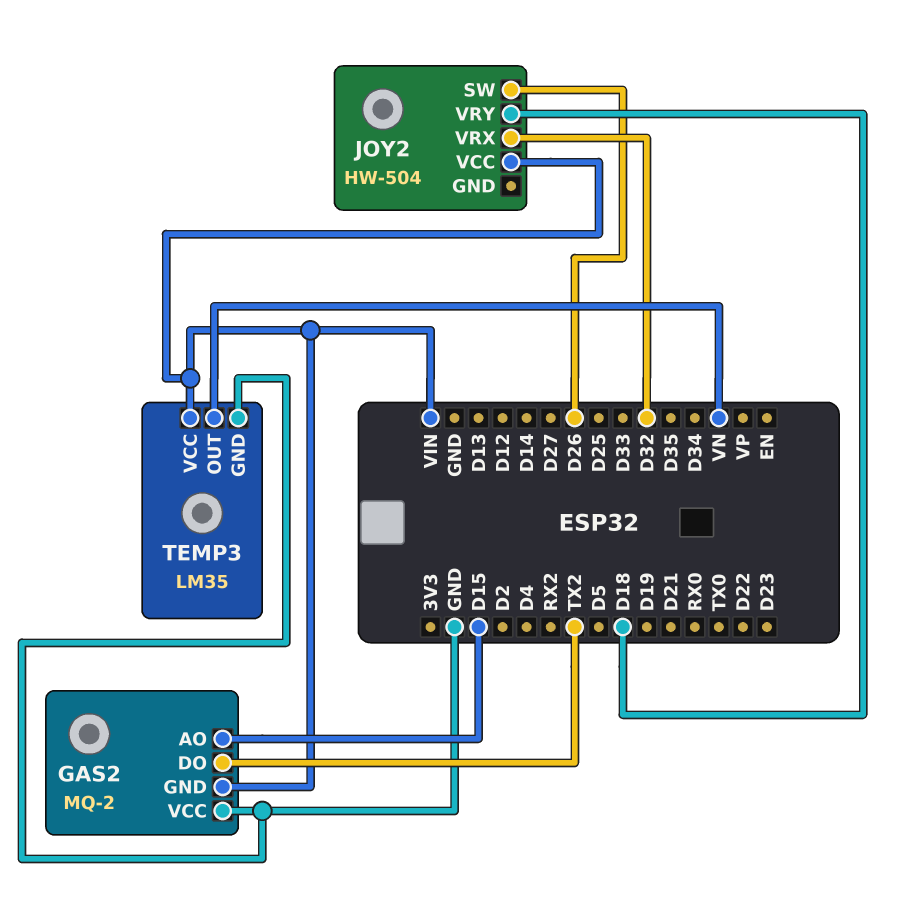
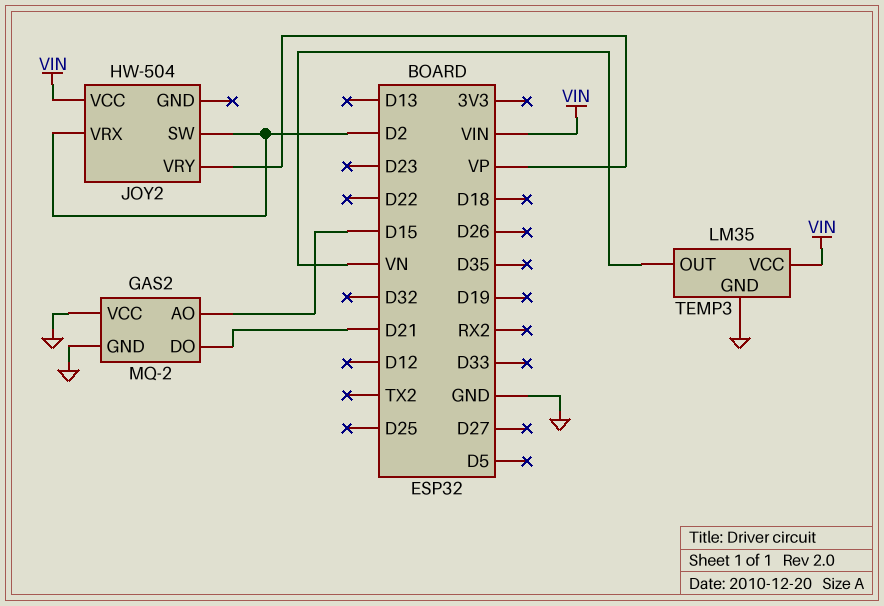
GAS2 pin DO: TX2 -> D21
GAS2 pin GND: VIN -> GND
JOY2 pin SW: D26 -> D2
JOY2 pin VRX: D32 -> D2
JOY2 pin VRY: D18 -> VP

